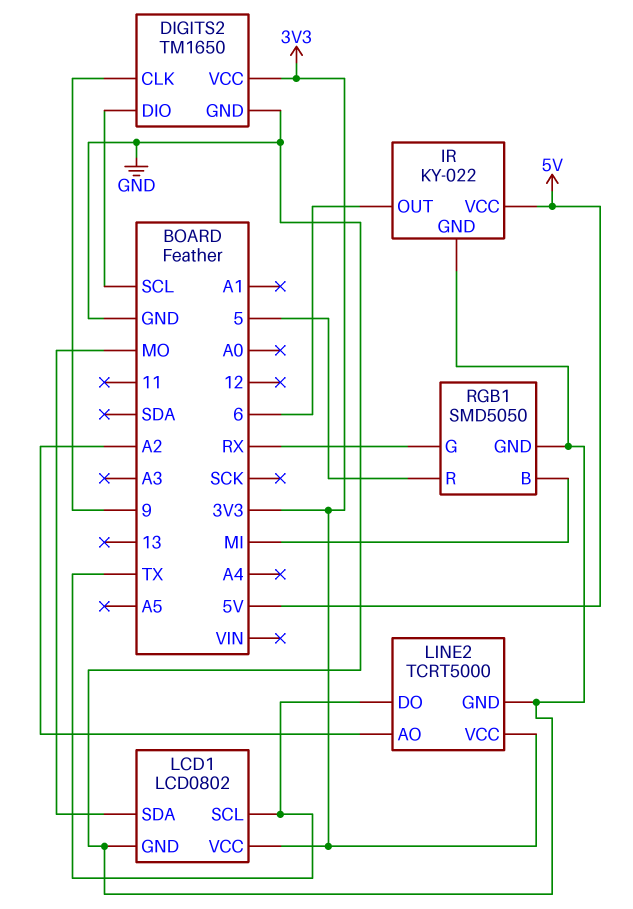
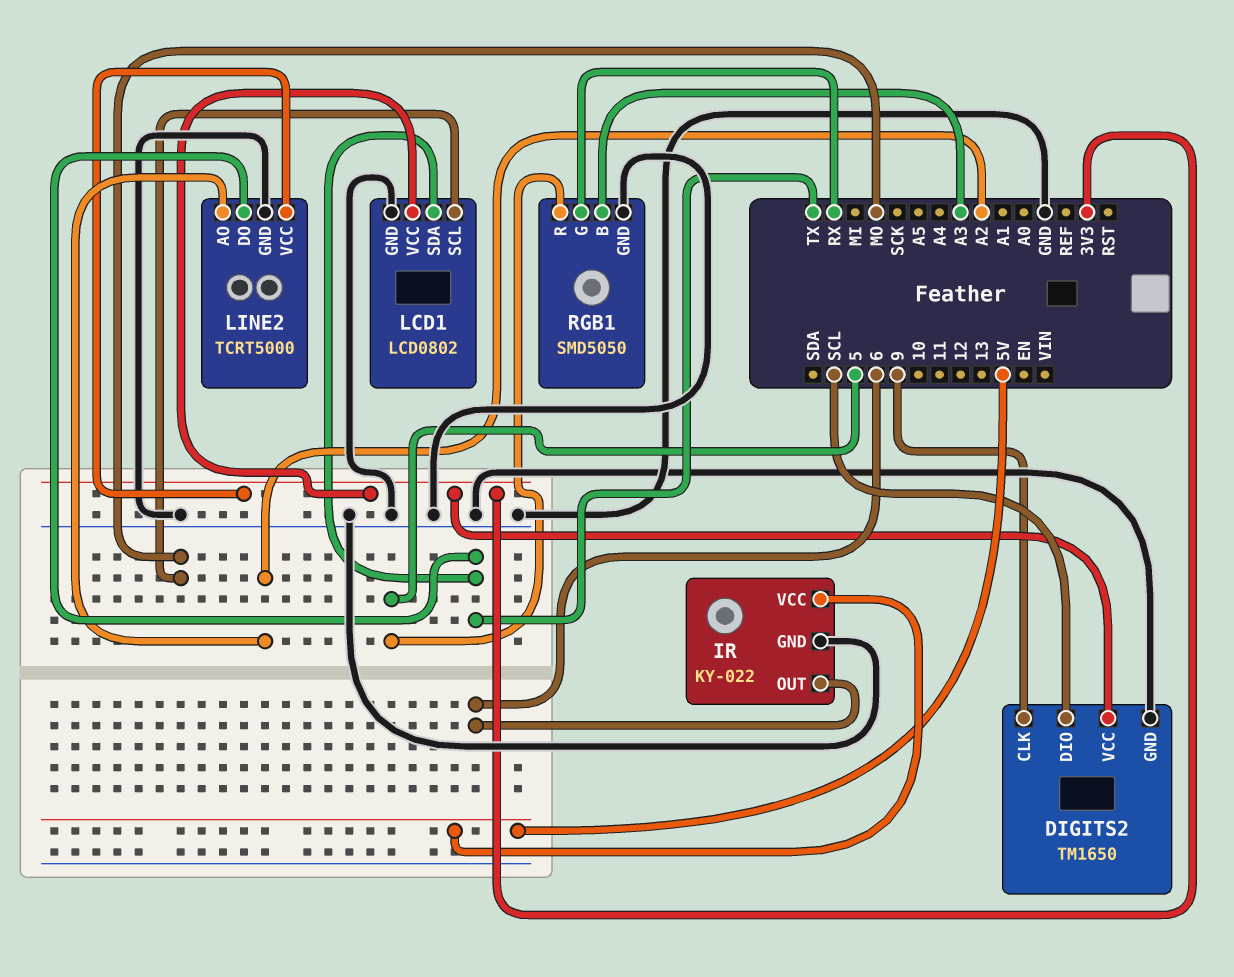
LCD1 pin SCL: TX -> MO
LCD1 pin SDA: MO -> TX
RGB1 pin B: MI -> A3

